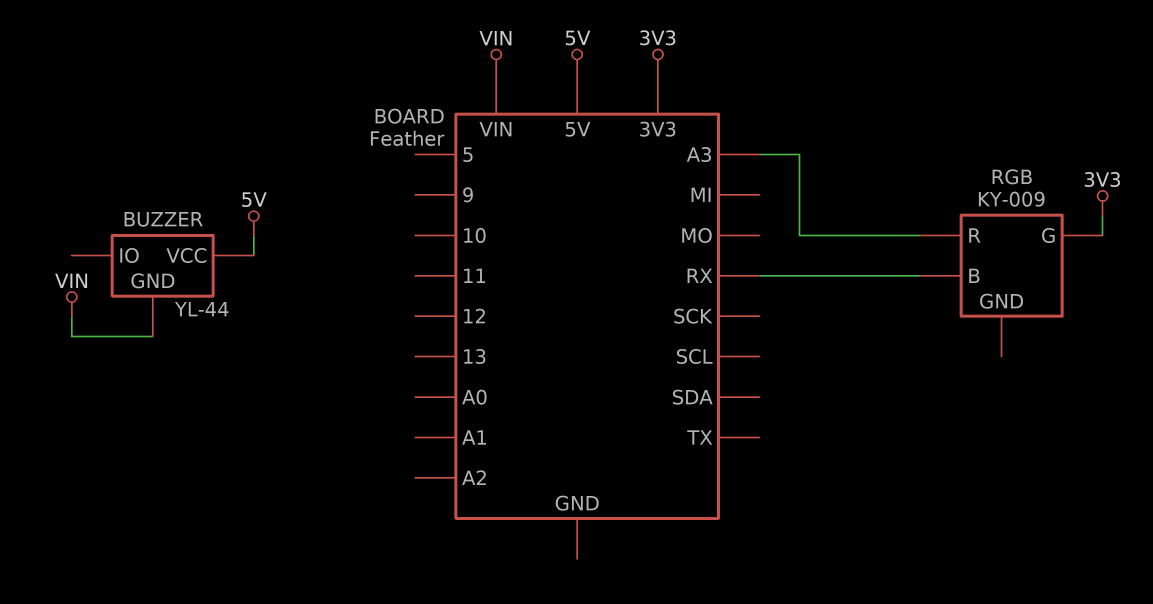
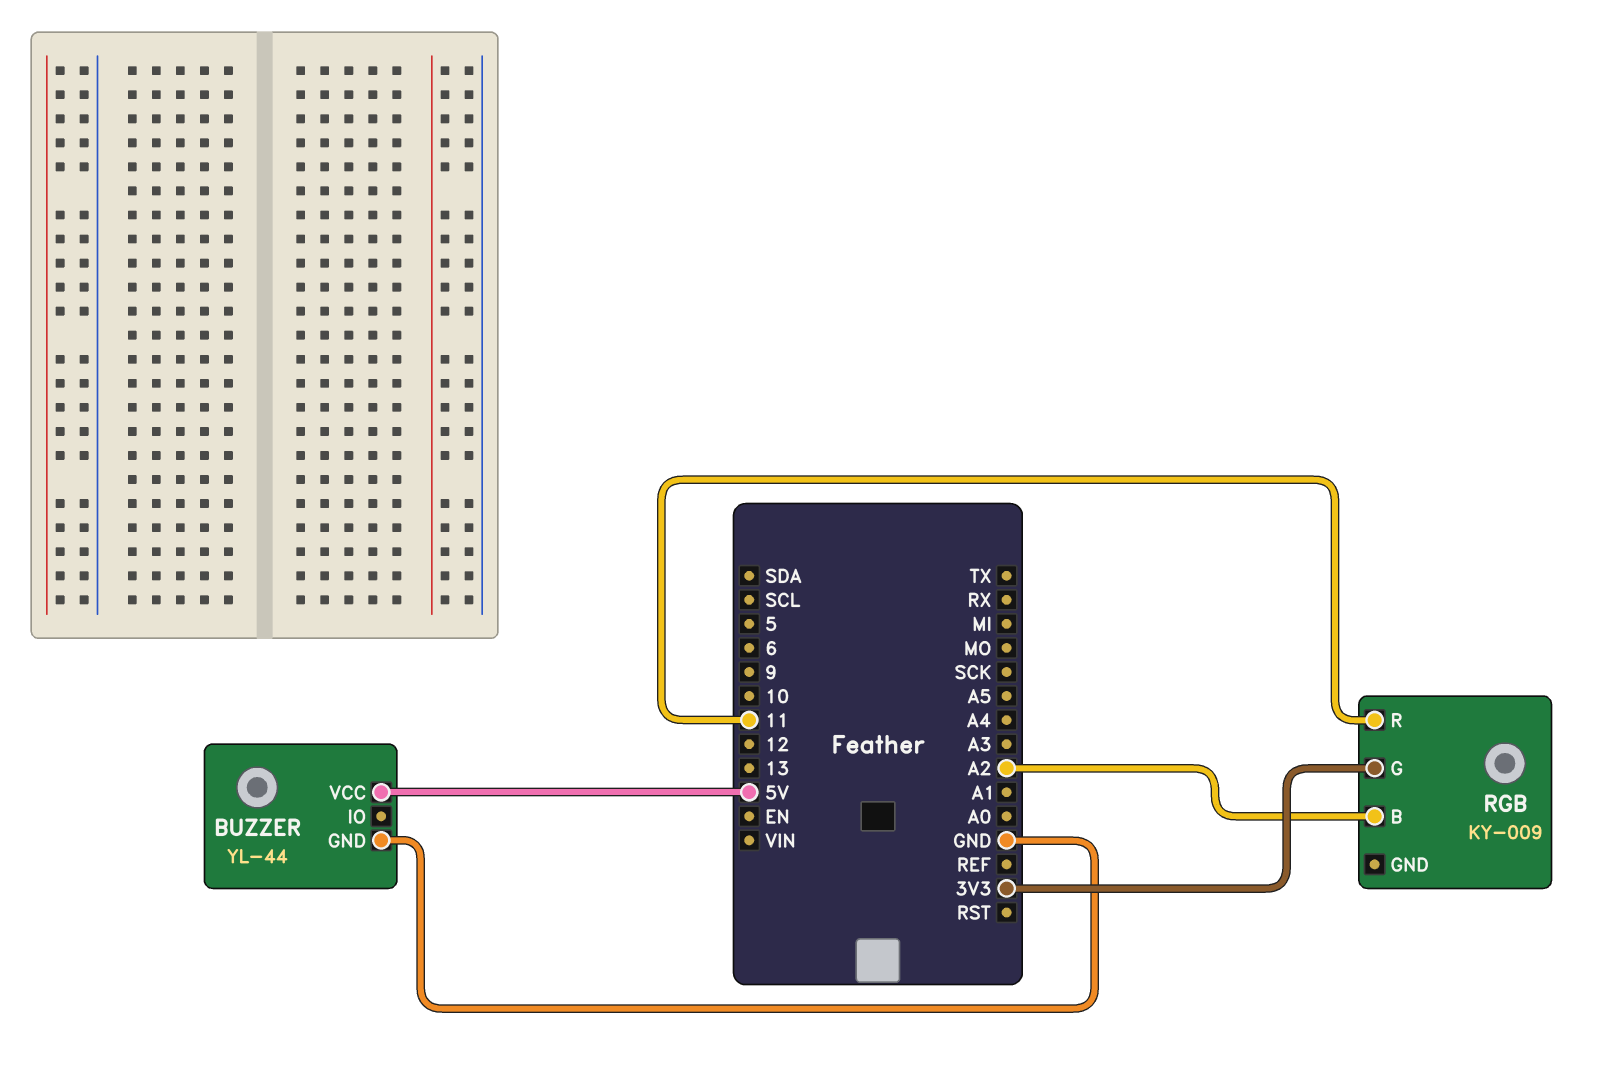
BUZZER pin GND: VIN -> GND
RGB pin B: RX -> A2
RGB pin R: A3 -> 11

